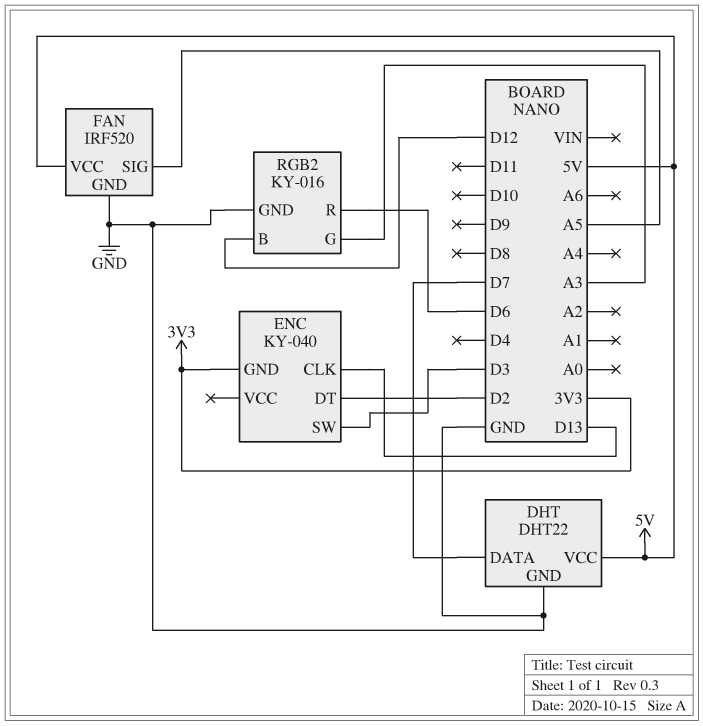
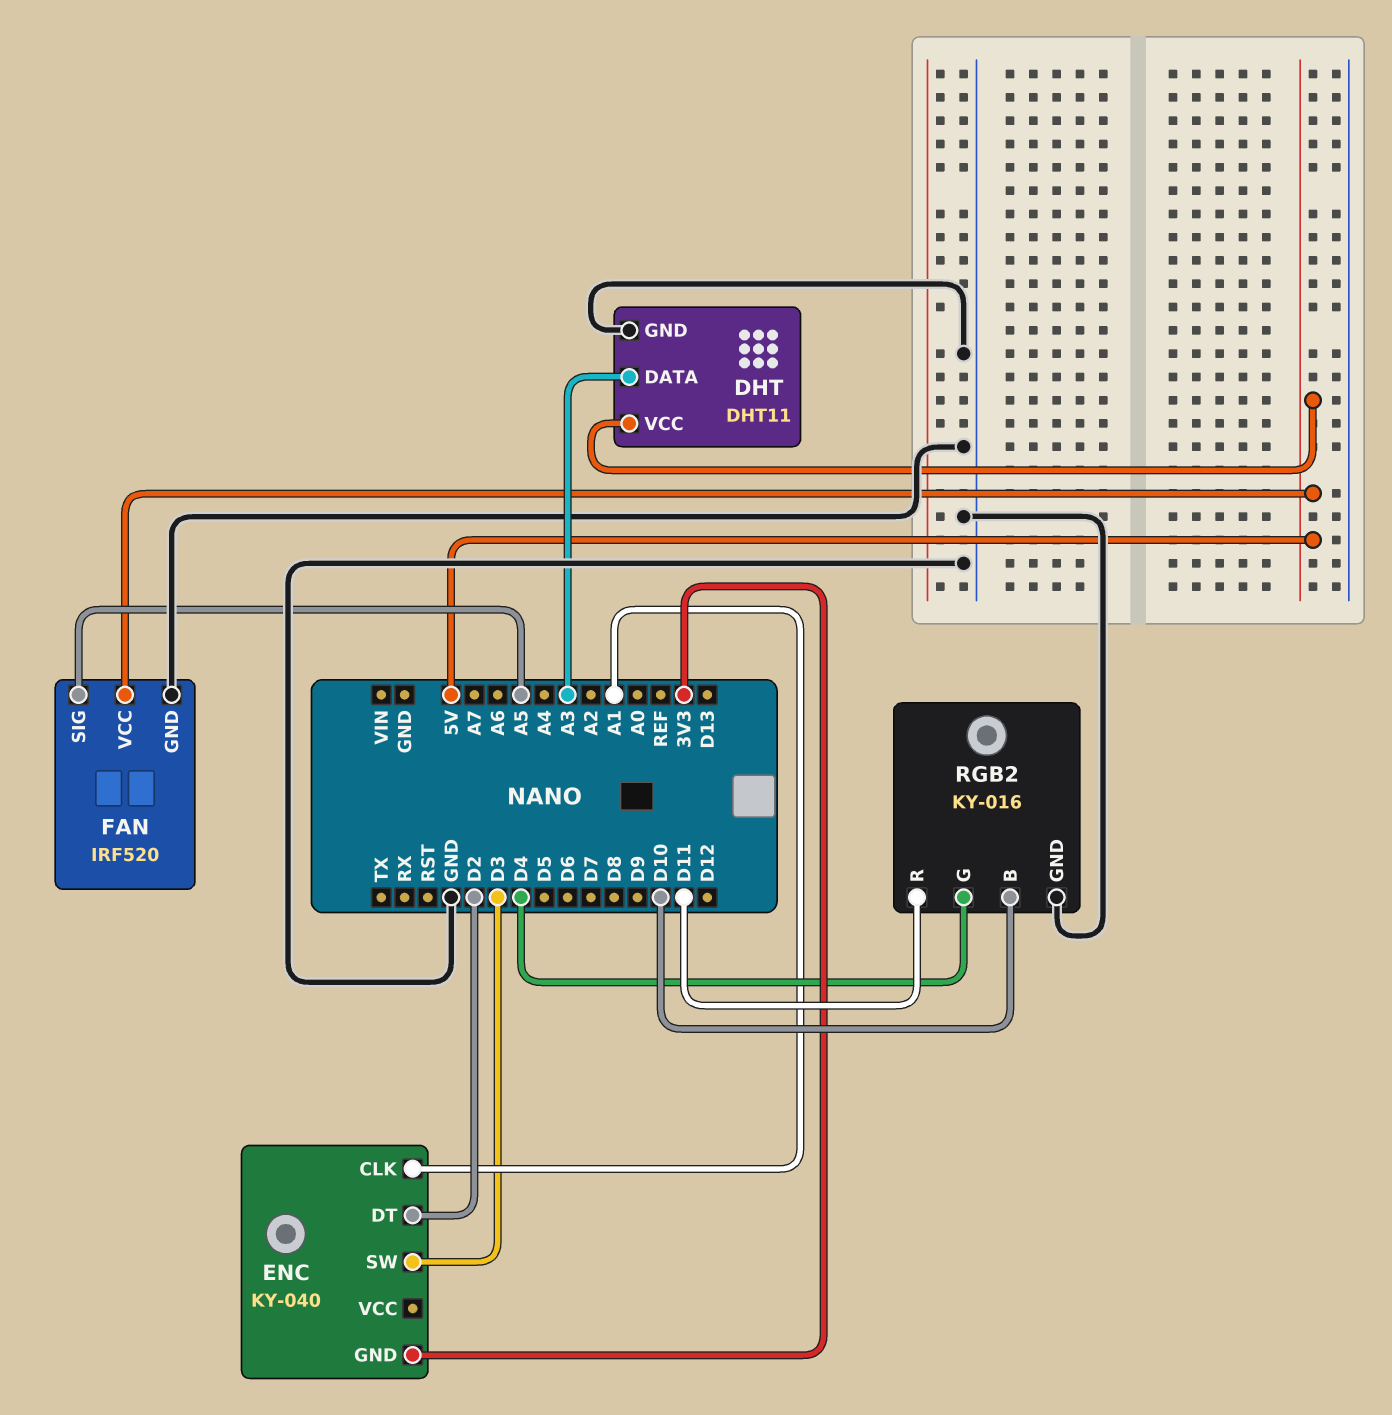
DHT: DHT22 -> DHT11
DHT pin DATA: D7 -> A3
ENC pin CLK: D13 -> A1
RGB2 pin B: D12 -> D10
RGB2 pin G: A3 -> D4
RGB2 pin R: D6 -> D11

